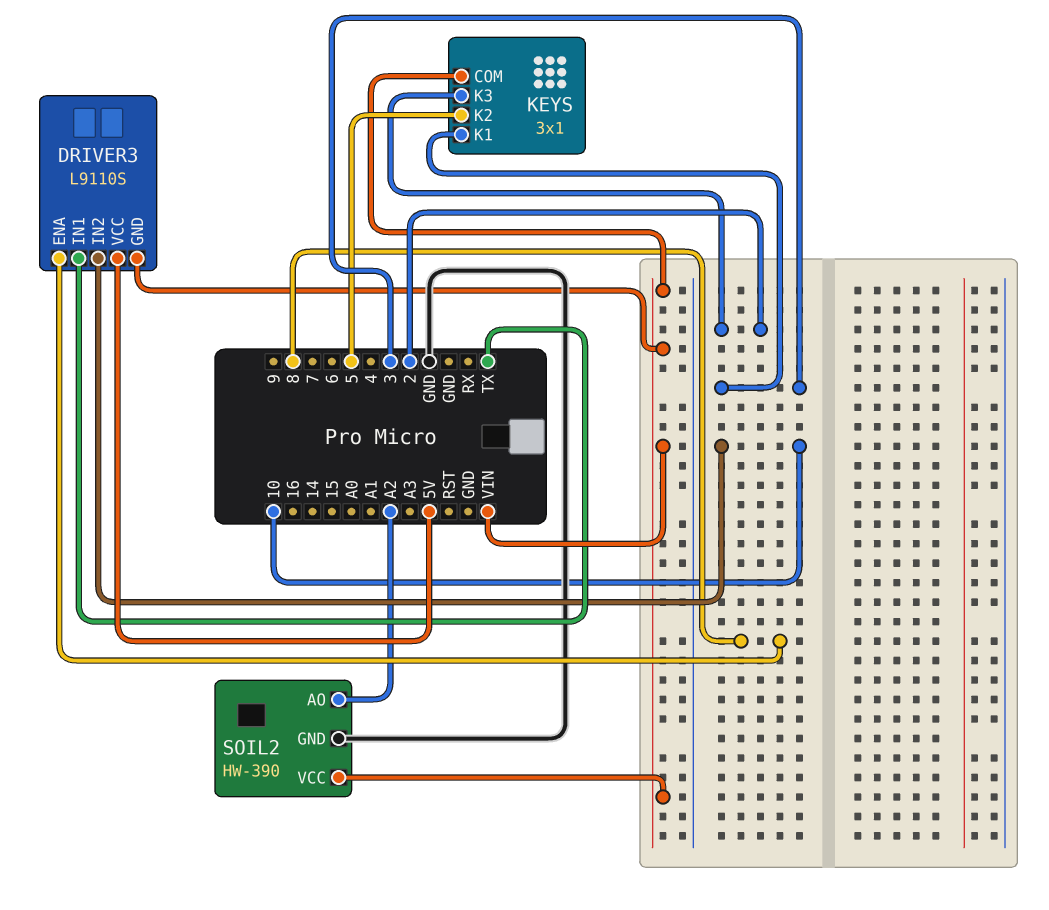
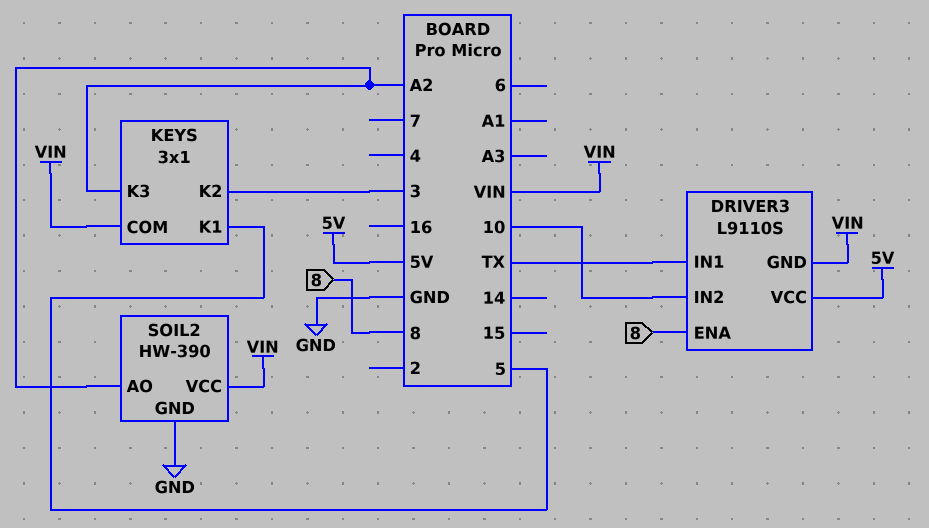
KEYS pin K1: 3 -> 5
KEYS pin K2: 5 -> 3
KEYS pin K3: 2 -> A2

